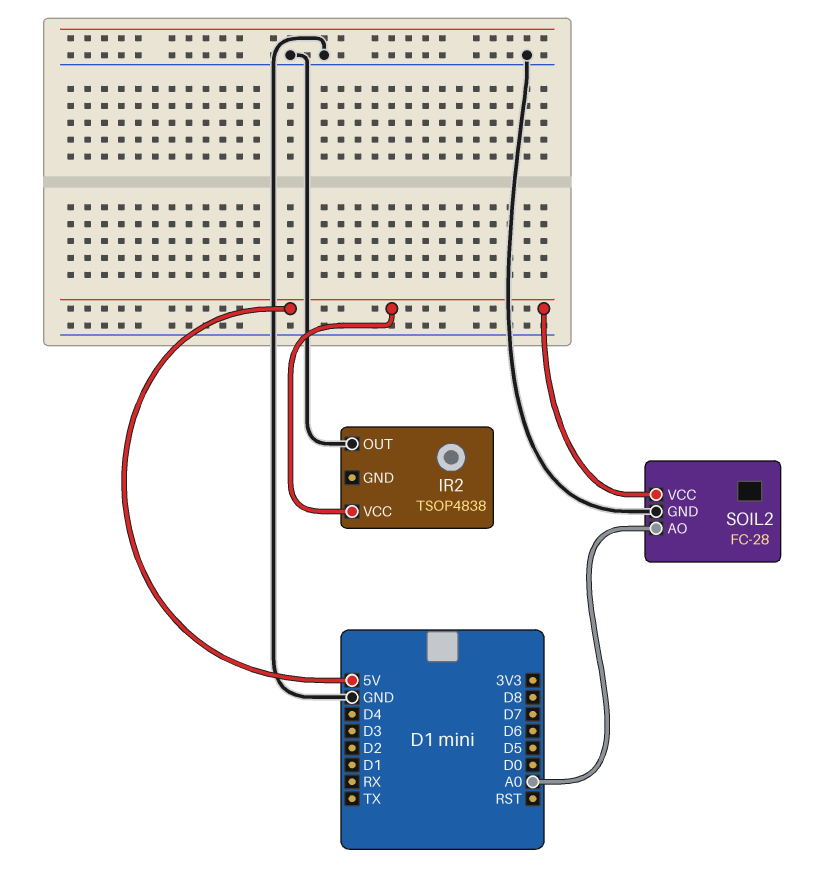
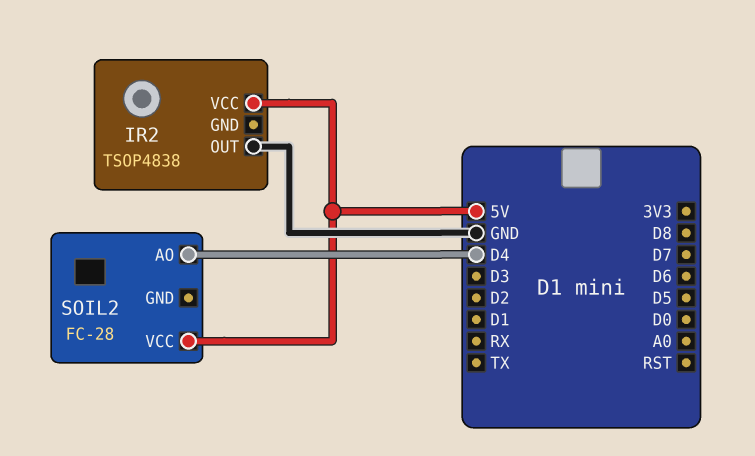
SOIL2 pin AO: A0 -> D4
SOIL2 pin GND: GND -> none

